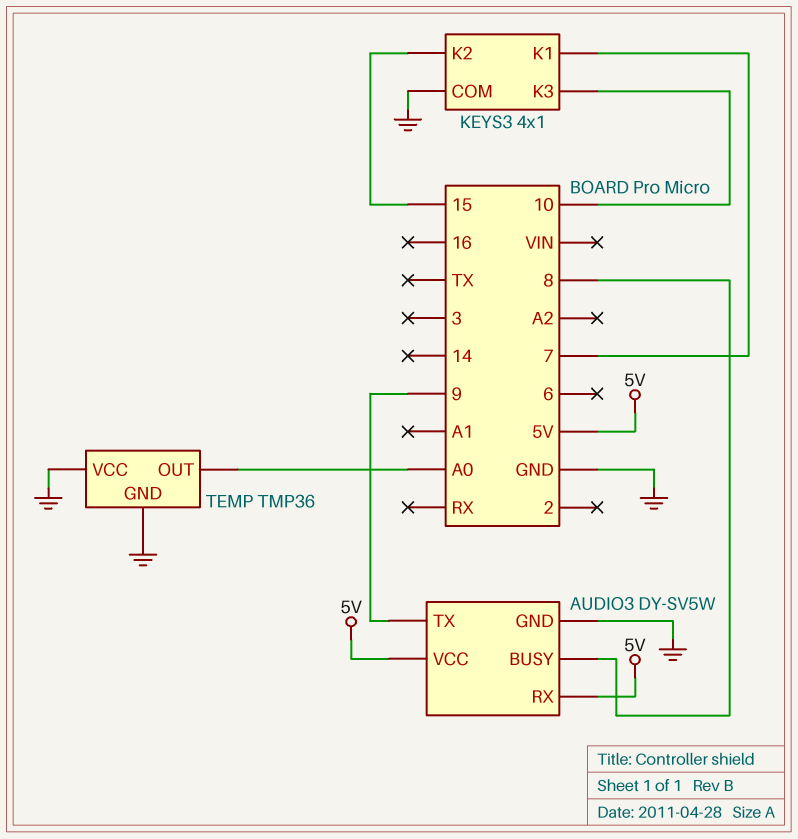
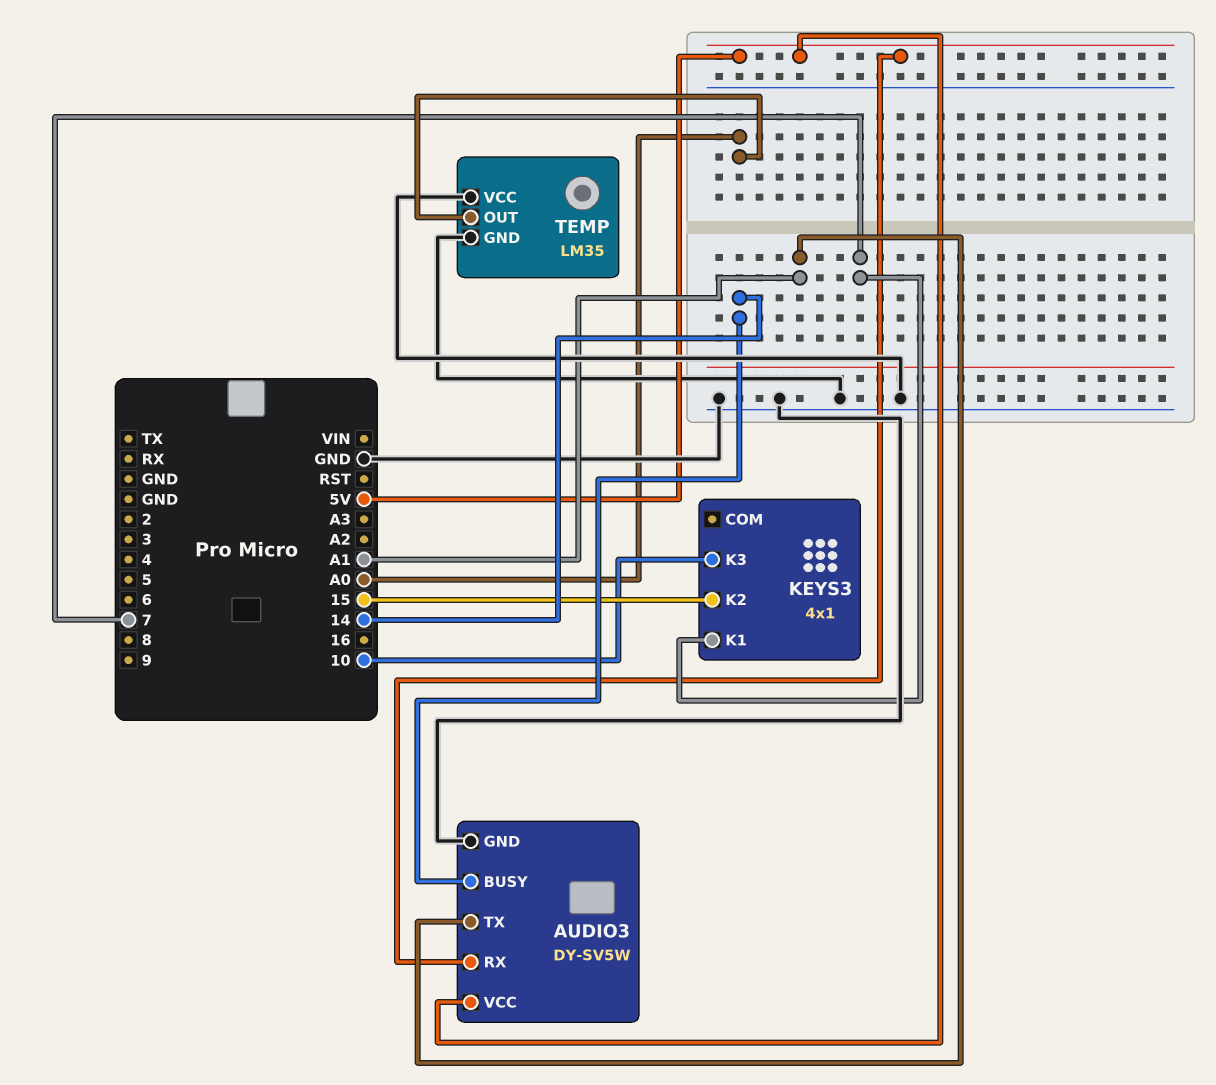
AUDIO3 pin BUSY: 8 -> 14
AUDIO3 pin TX: 9 -> A1
KEYS3 pin COM: GND -> none
TEMP: TMP36 -> LM35

